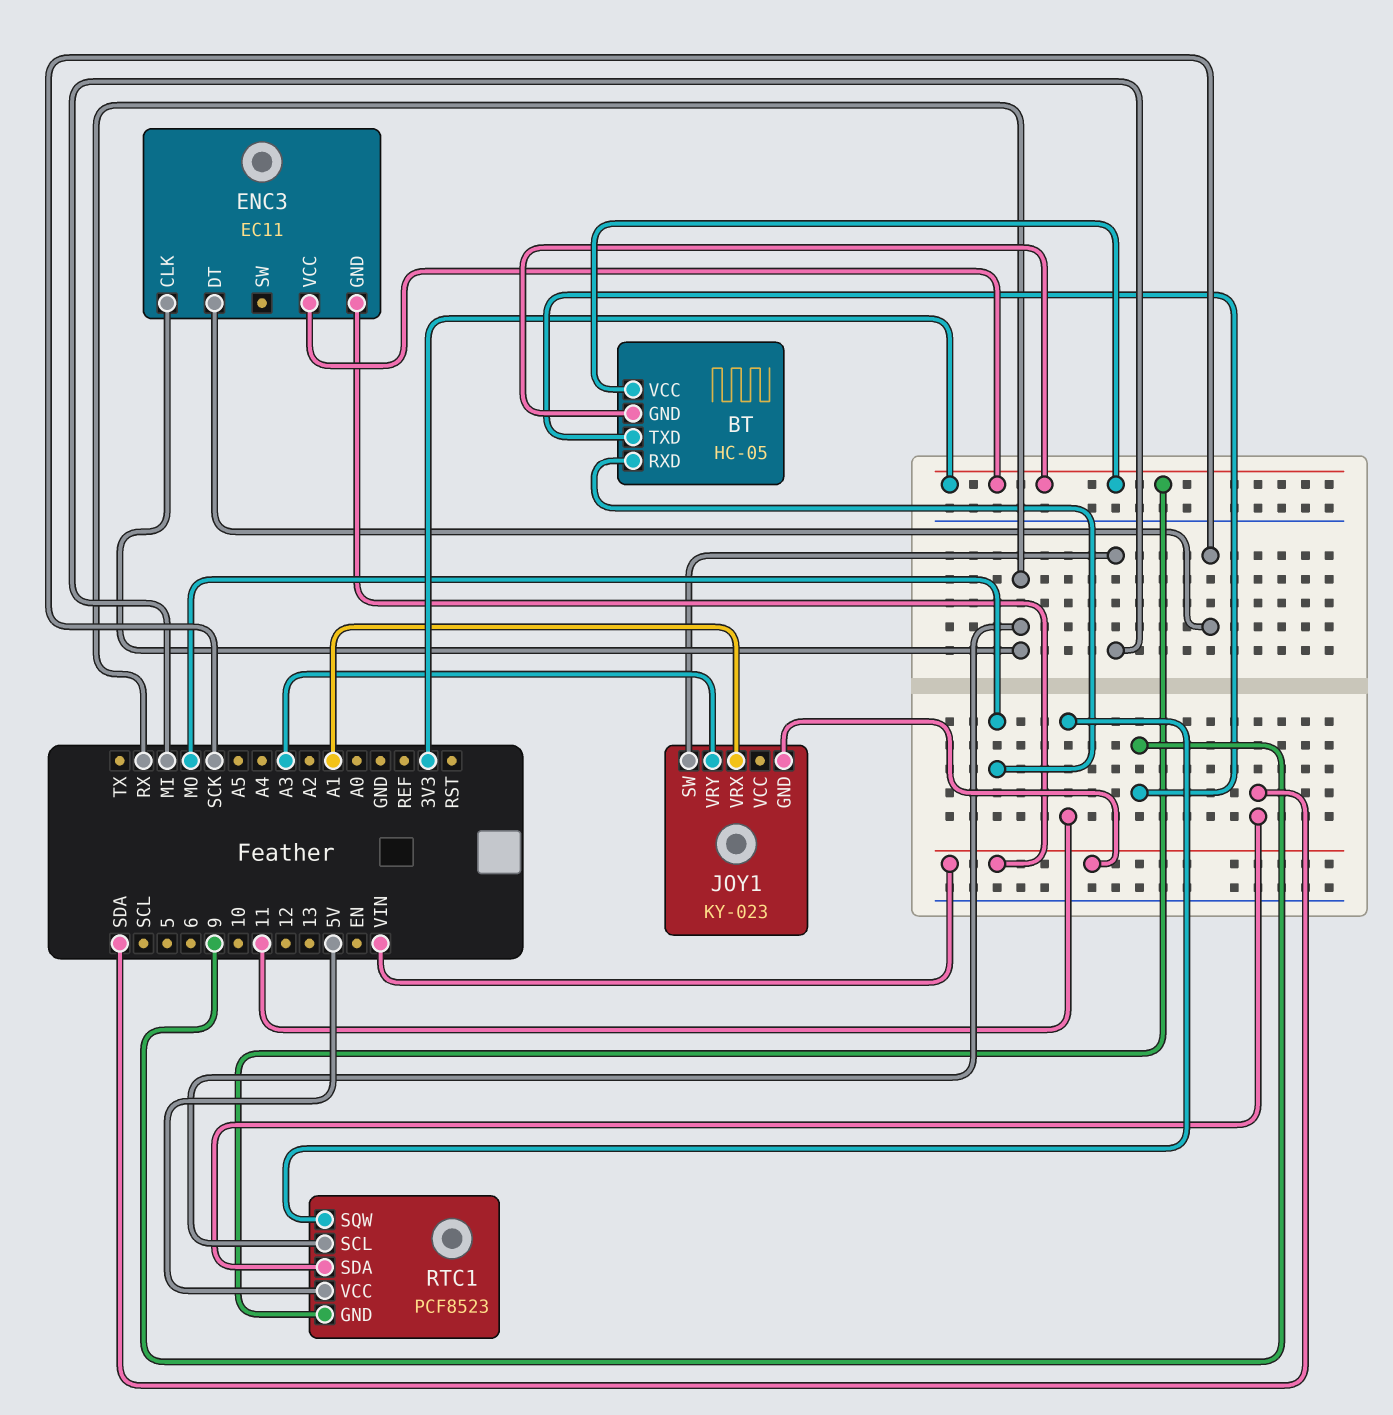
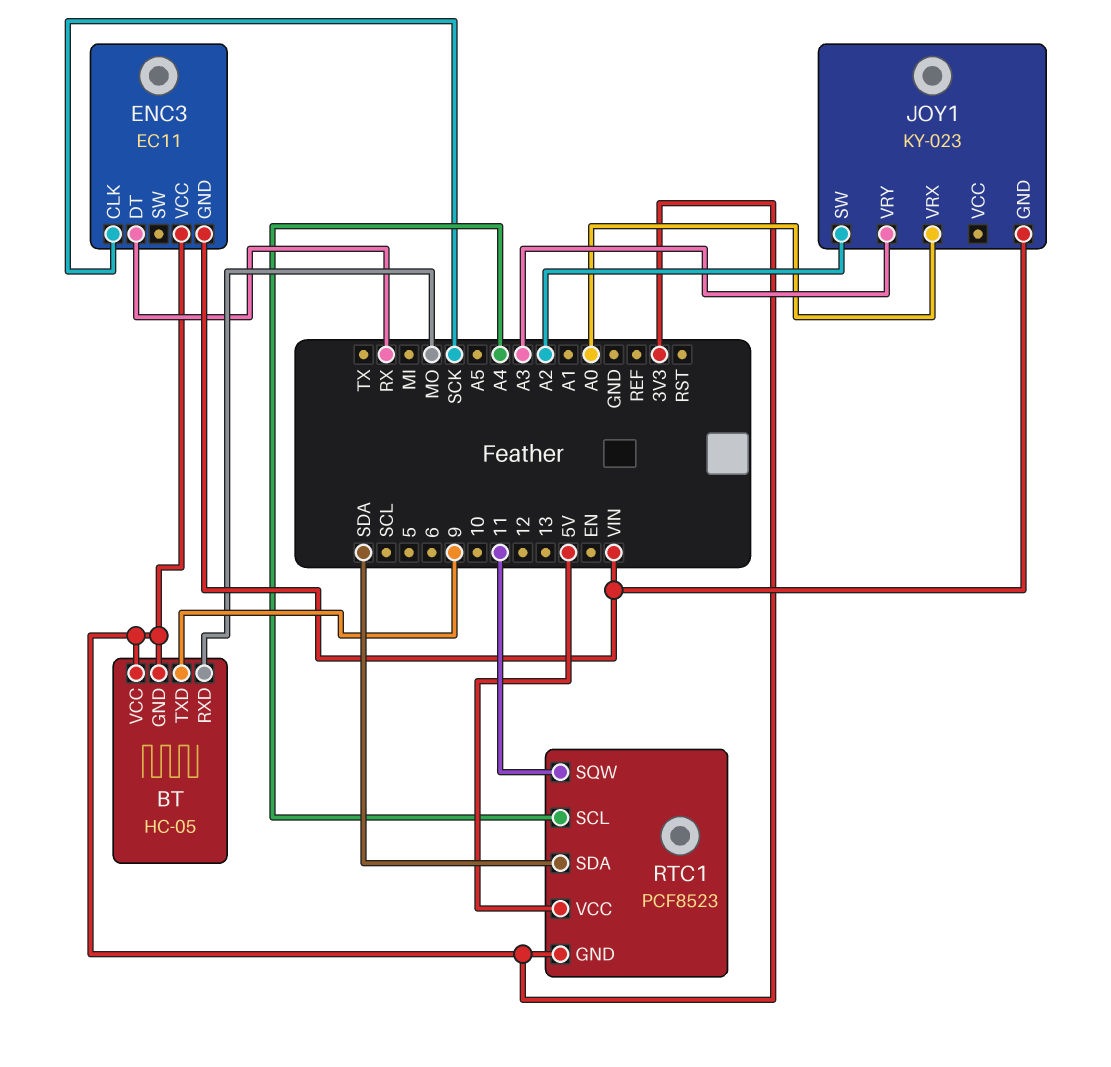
ENC3 pin CLK: RX -> SCK
ENC3 pin DT: SCK -> RX
JOY1 pin SW: MI -> A2
JOY1 pin VRX: A1 -> A0
RTC1 pin SCL: RX -> A4

